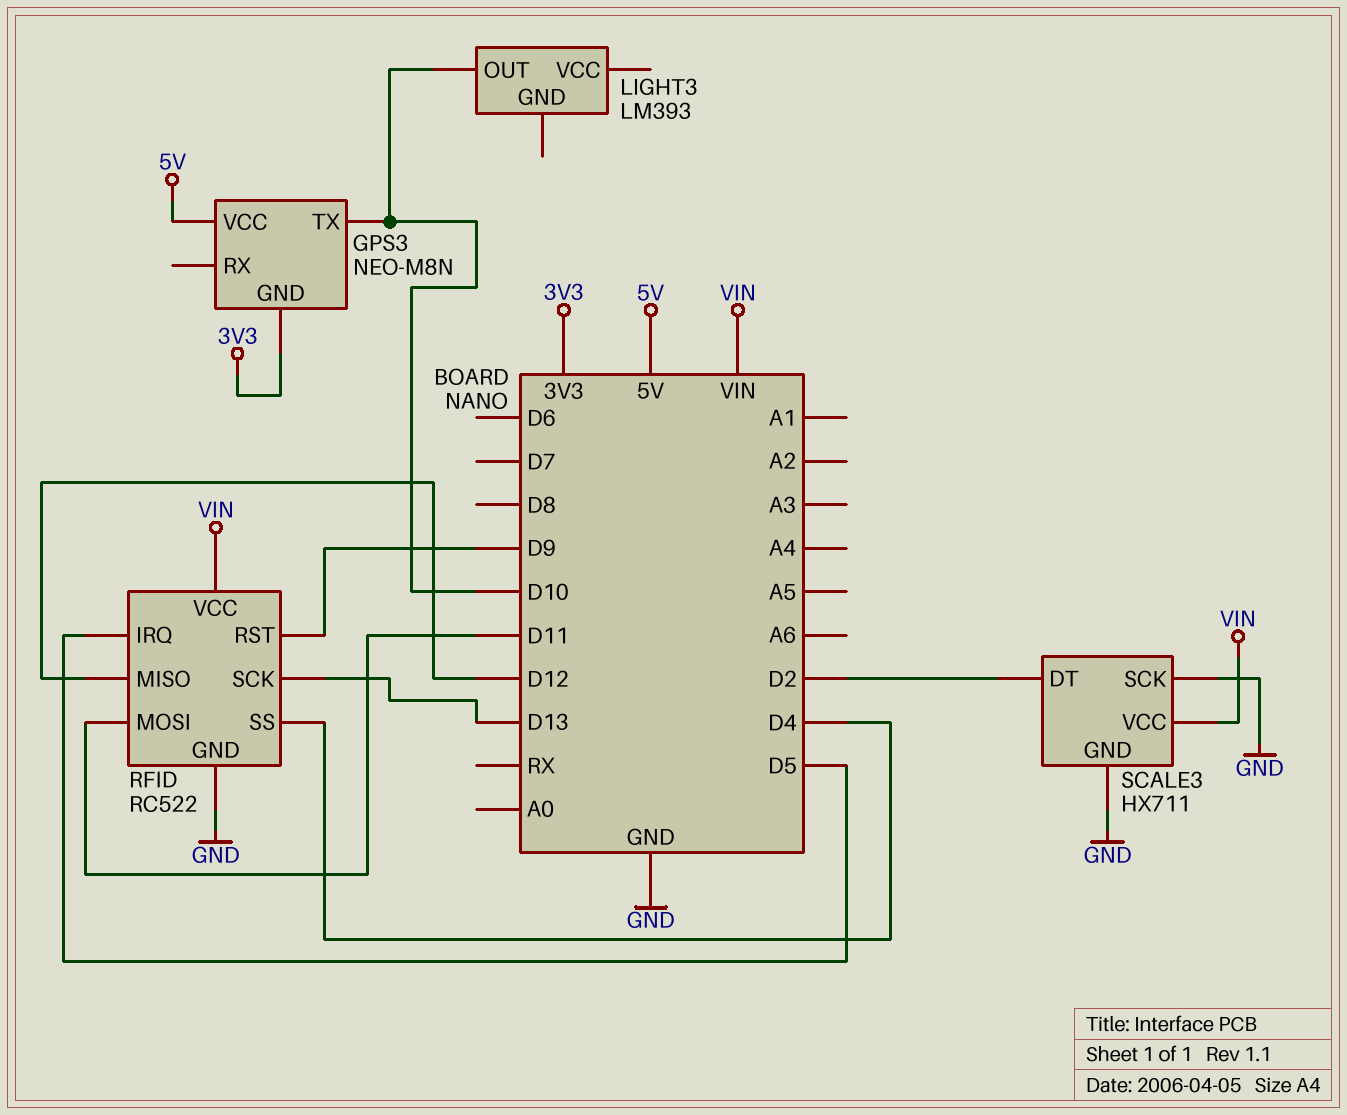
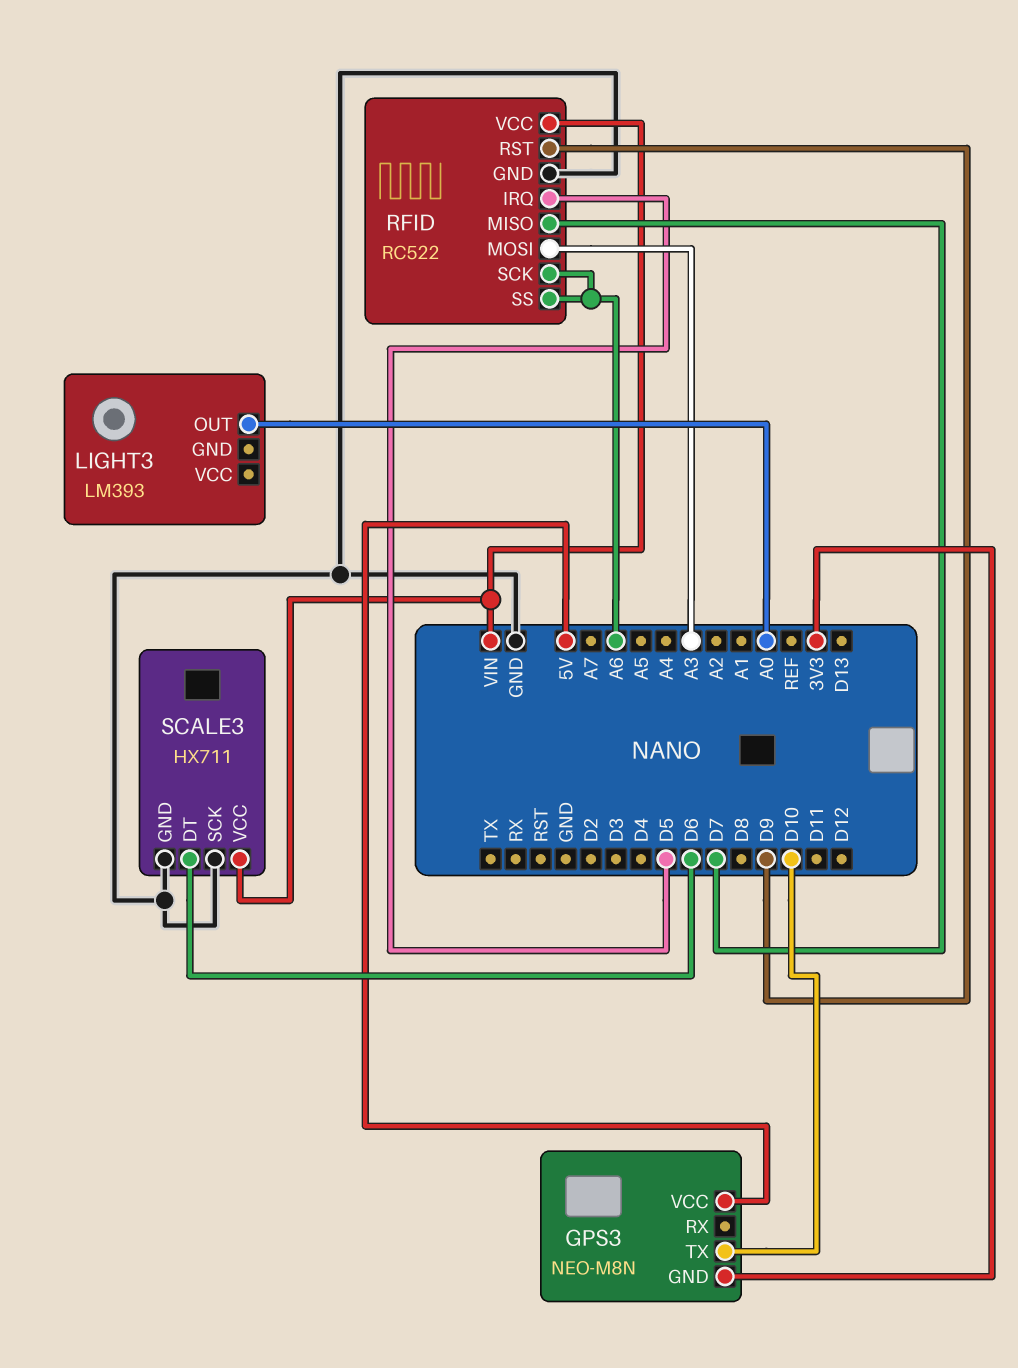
LIGHT3 pin OUT: D10 -> A0
RFID pin MISO: D12 -> D7
RFID pin MOSI: D11 -> A3
RFID pin SCK: D13 -> A6
RFID pin SS: D4 -> A6
SCALE3 pin DT: D2 -> D6

